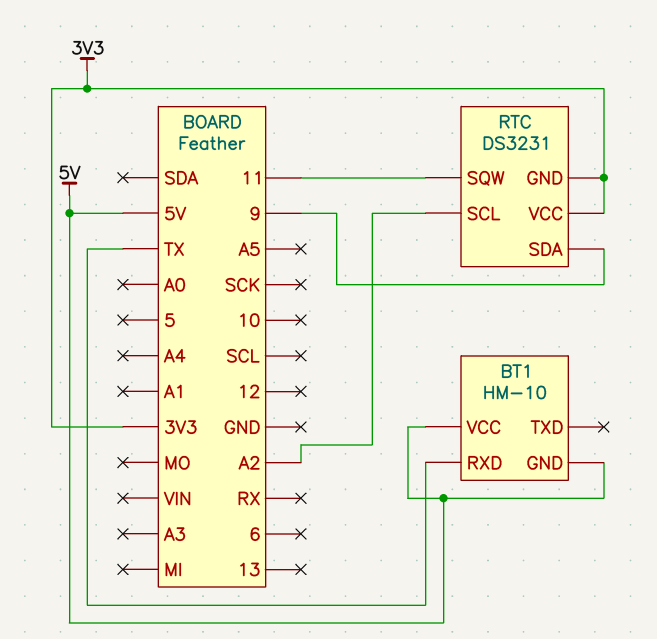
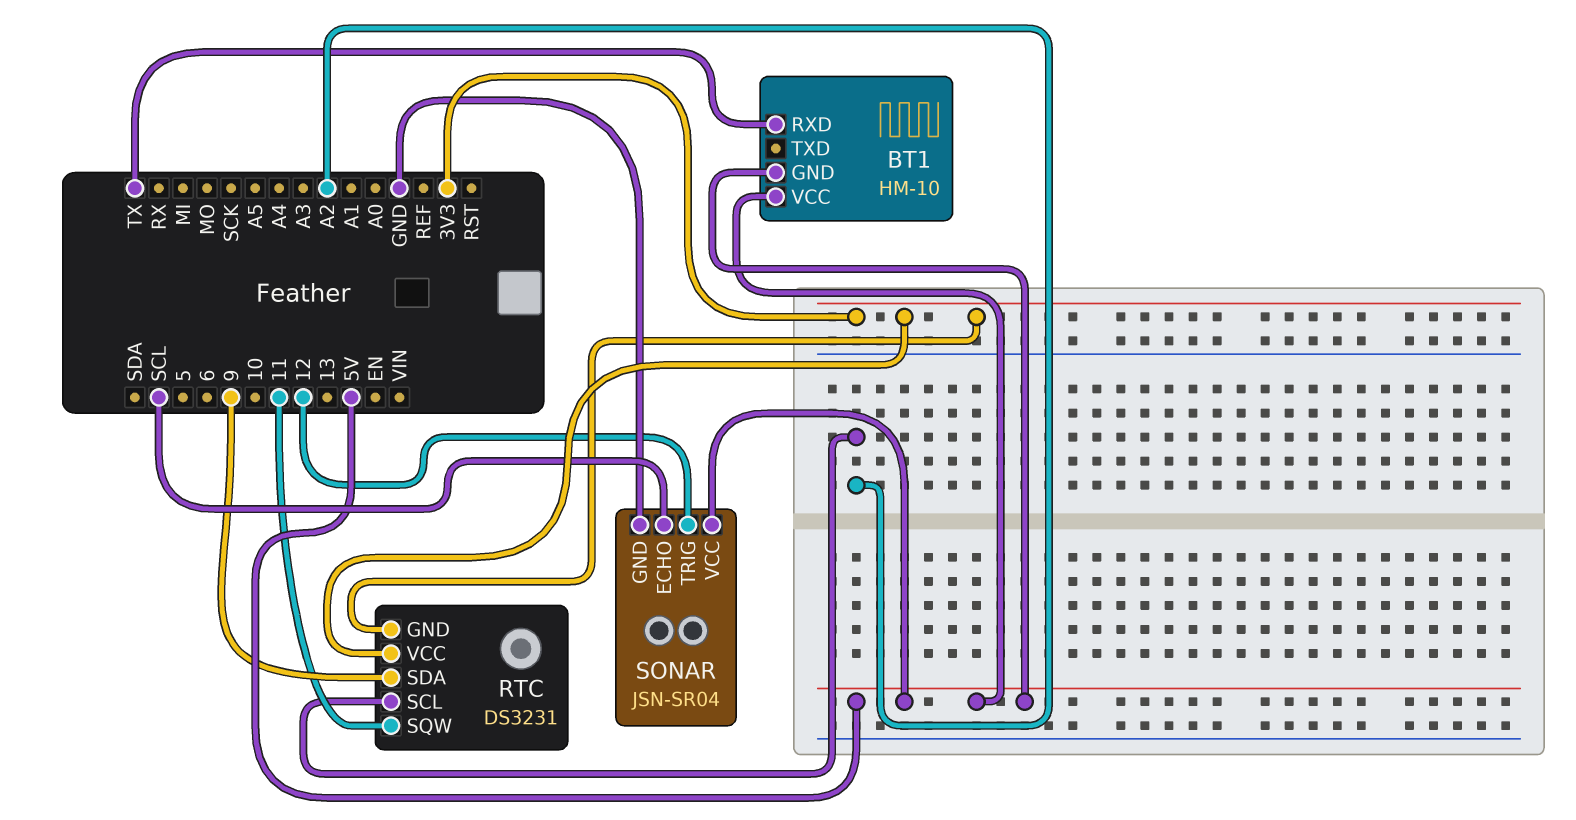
SONAR: none -> JSN-SR04
SONAR pin ECHO: none -> SCL
SONAR pin GND: none -> GND
SONAR pin TRIG: none -> 12
SONAR pin VCC: none -> 5V

